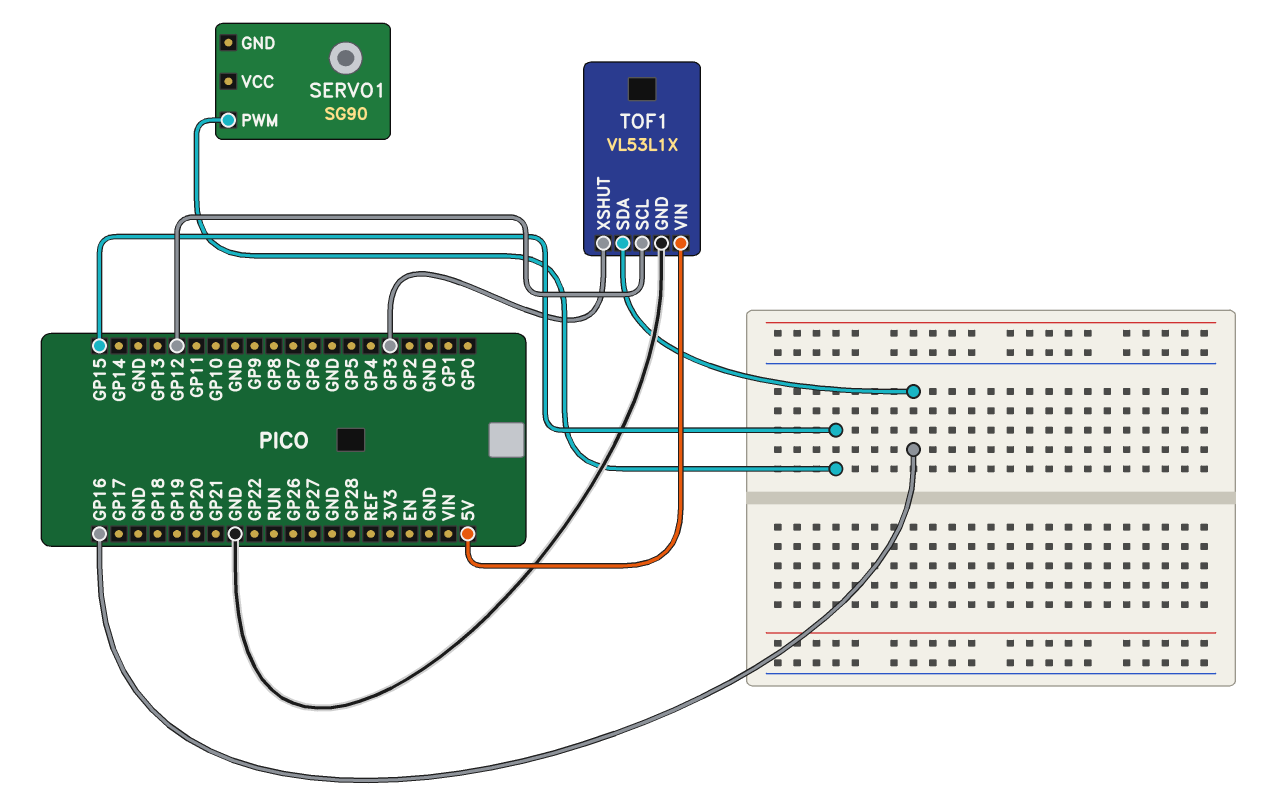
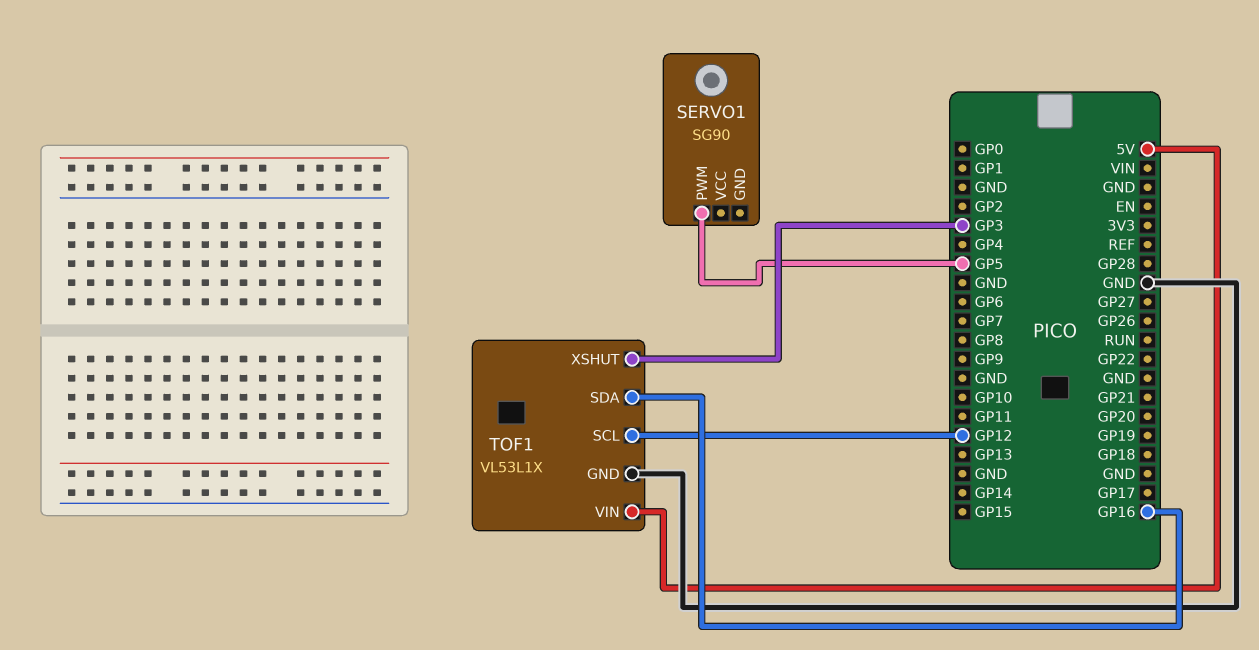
SERVO1 pin PWM: GP15 -> GP5

